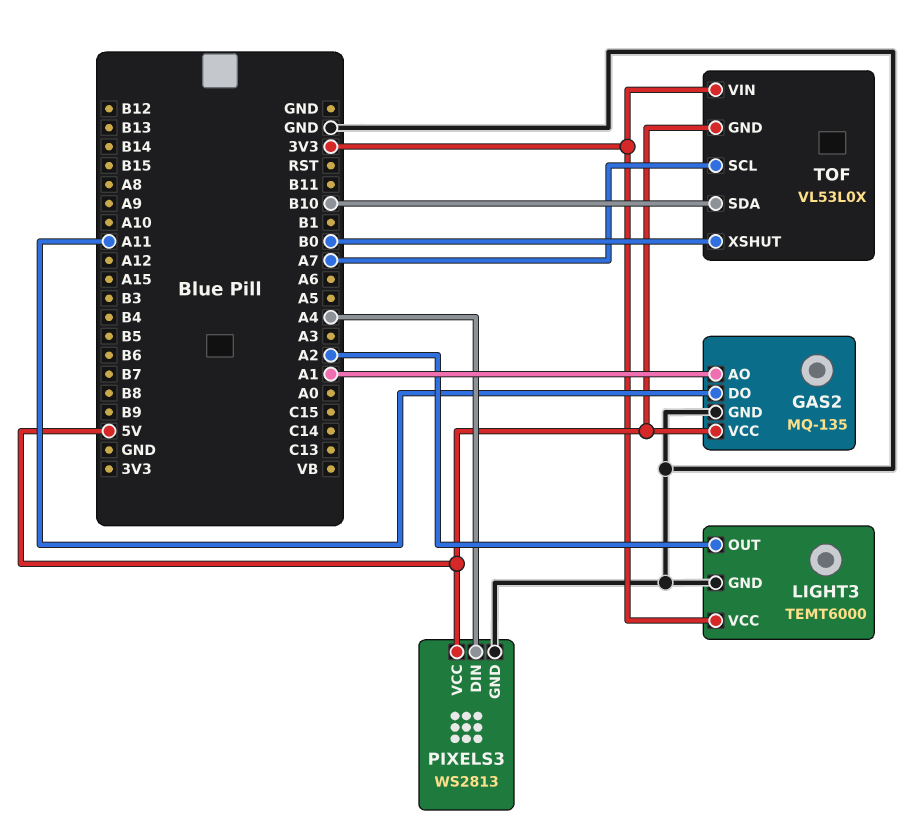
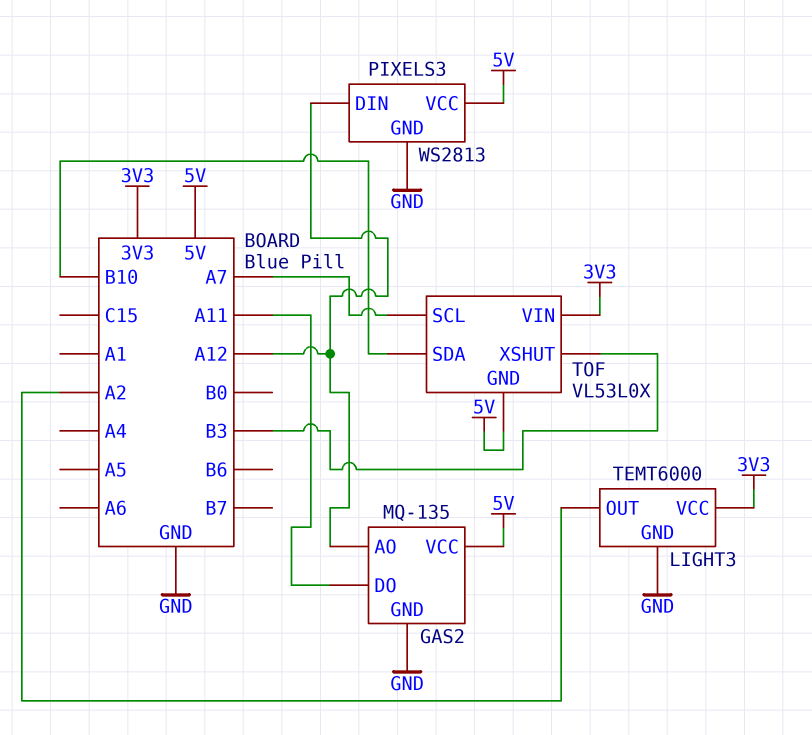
GAS2 pin AO: A1 -> A12
PIXELS3 pin DIN: A4 -> A12
TOF pin XSHUT: B0 -> B3

